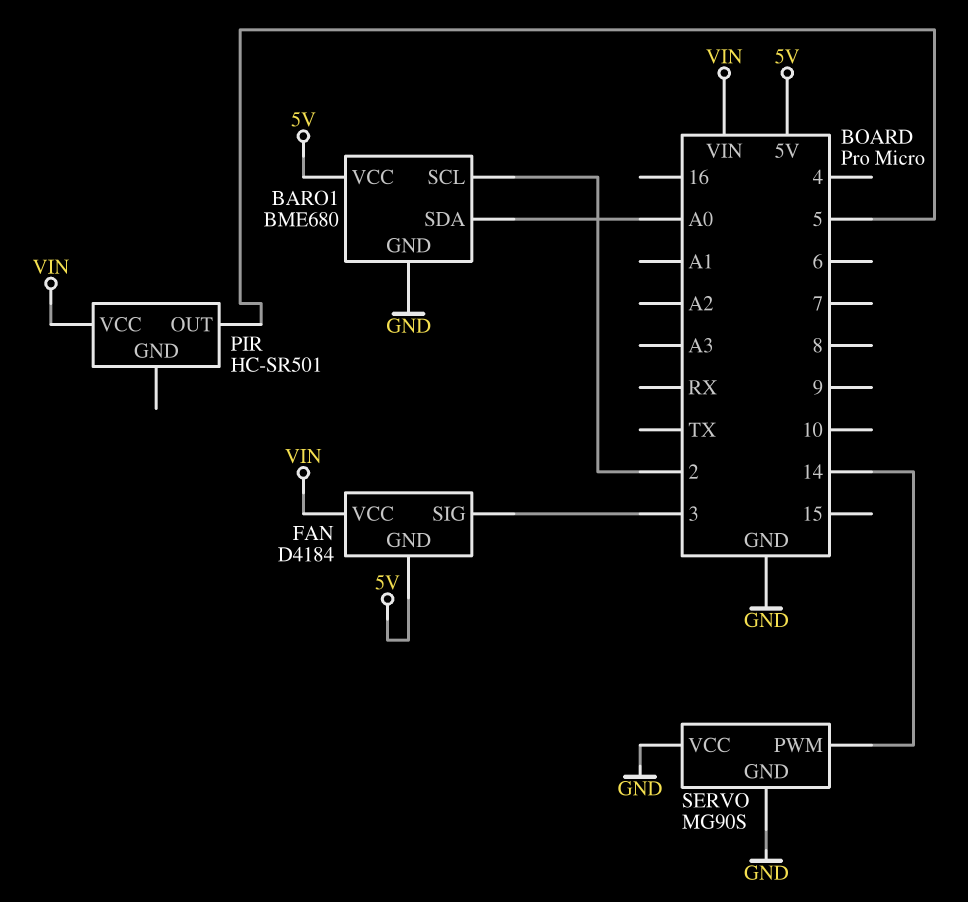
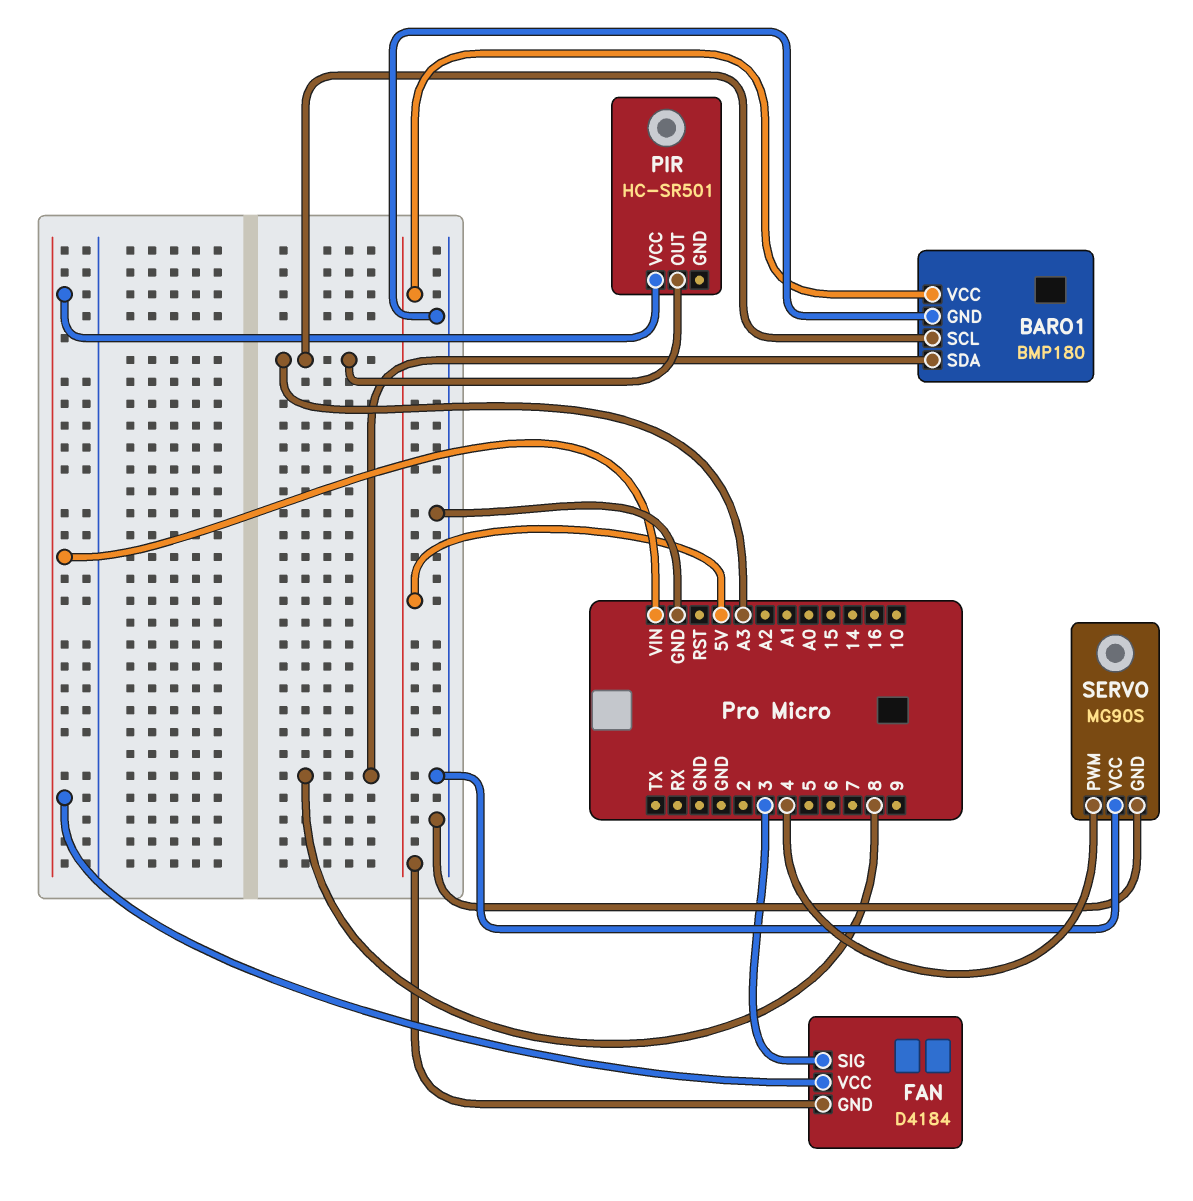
BARO1: BME680 -> BMP180
BARO1 pin SCL: 2 -> A3
BARO1 pin SDA: A0 -> 8
PIR pin OUT: 5 -> A3
SERVO pin PWM: 14 -> 4

